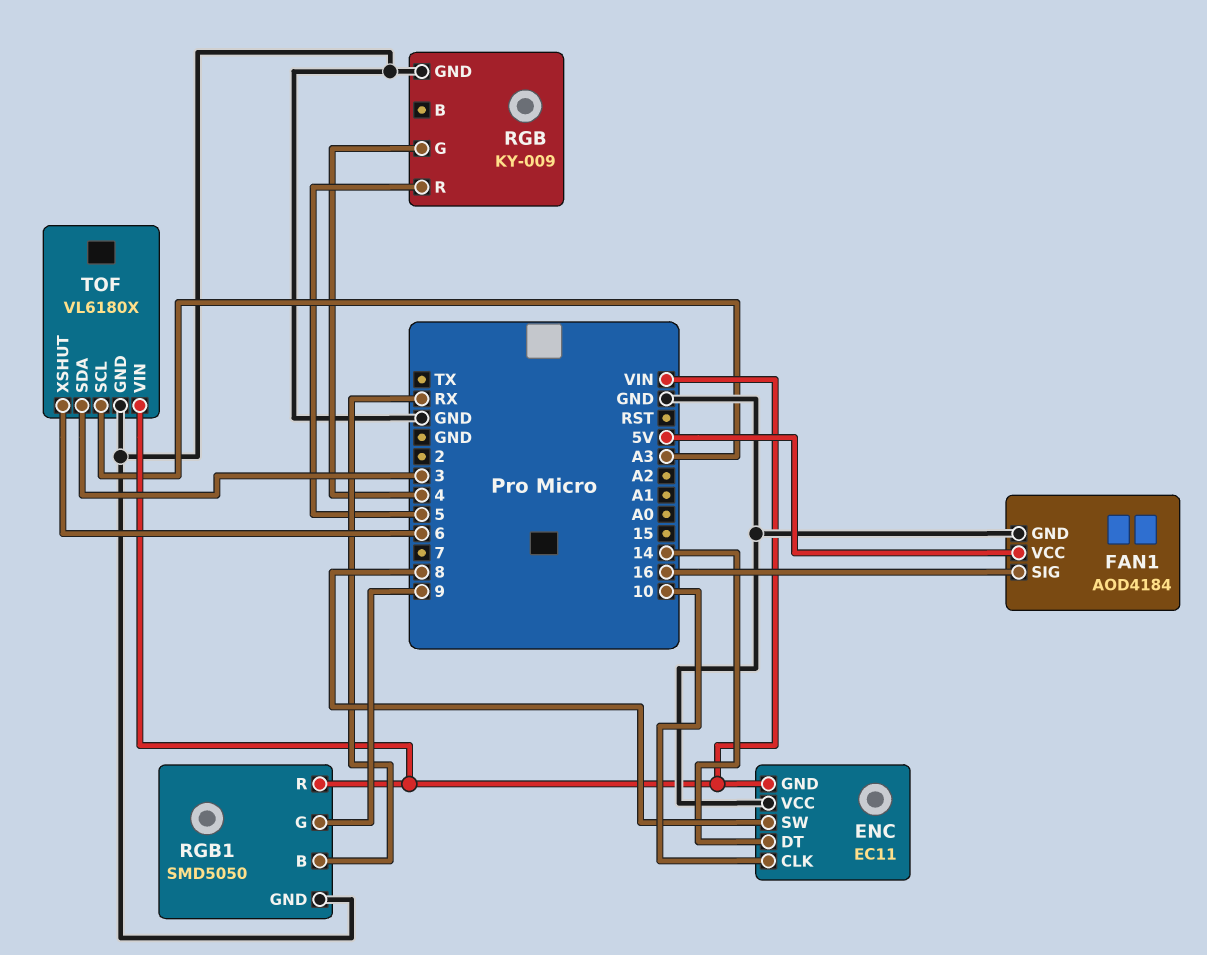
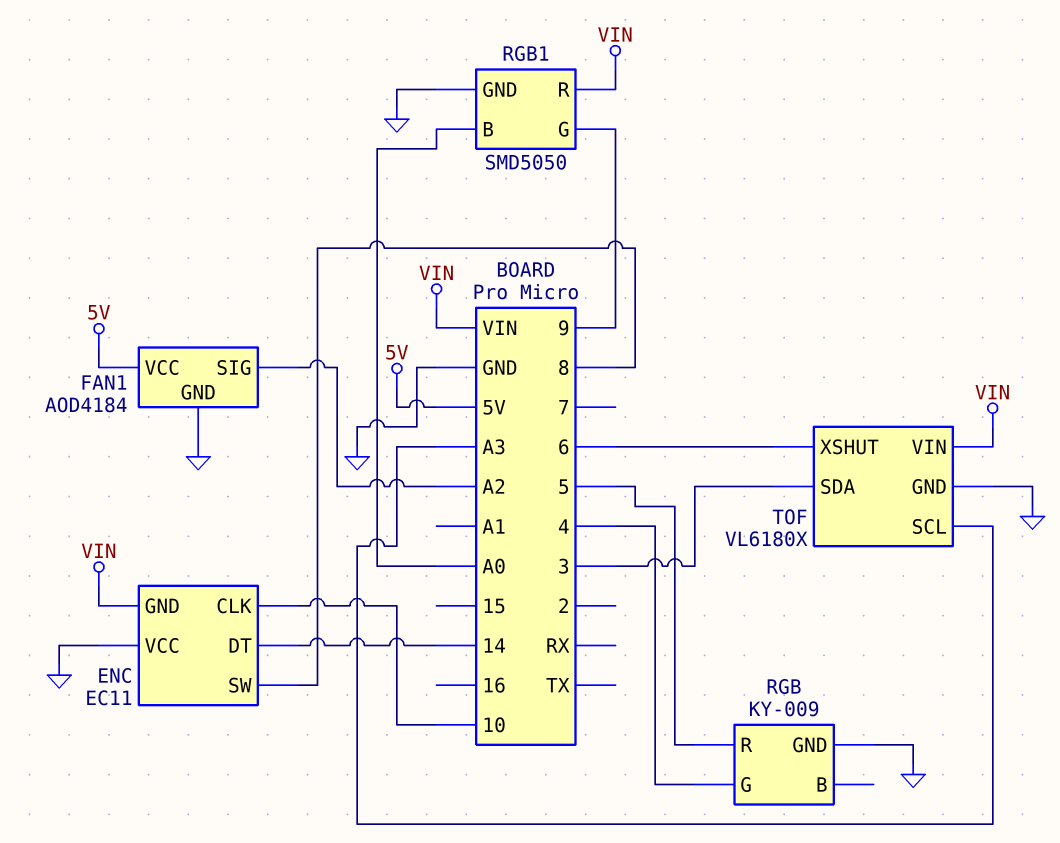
FAN1 pin SIG: 16 -> A2
RGB1 pin B: RX -> A0

